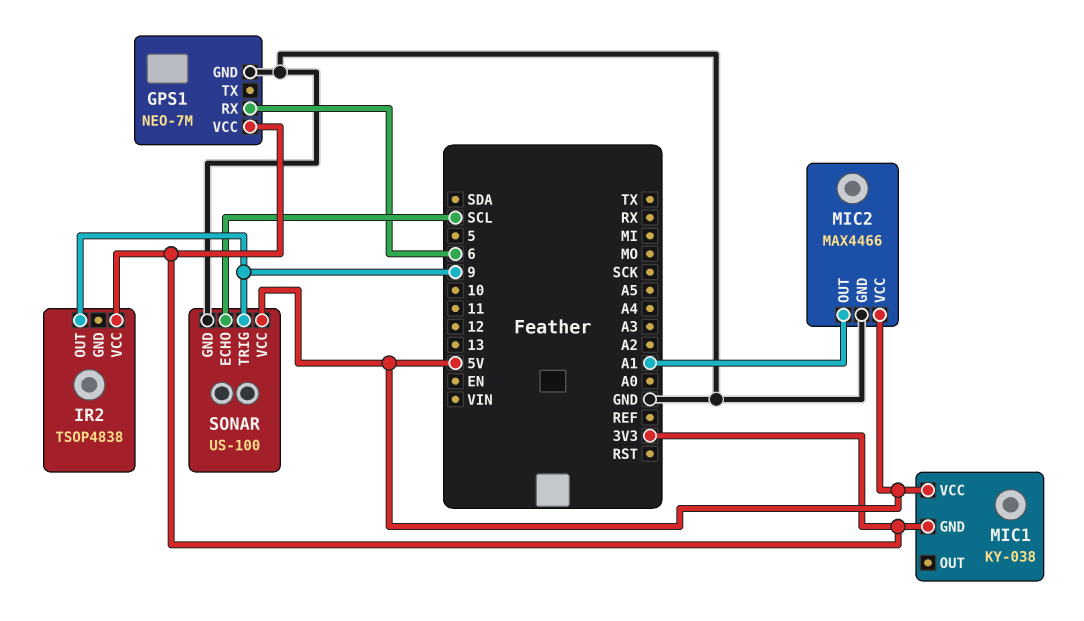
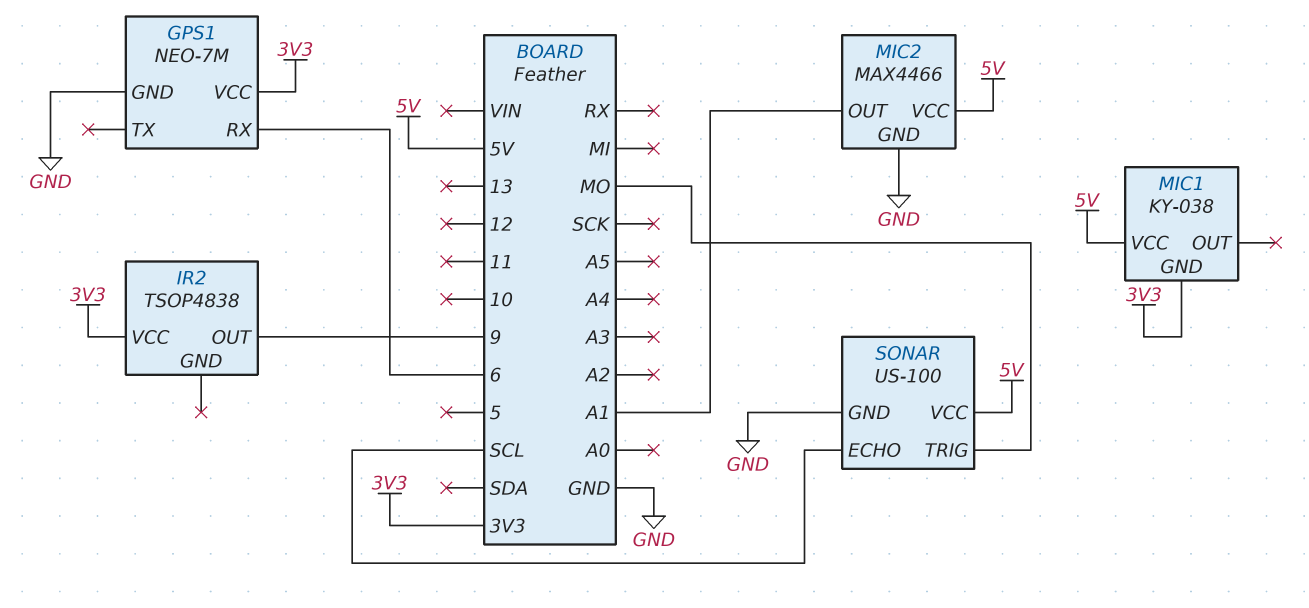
SONAR pin TRIG: 9 -> MO

